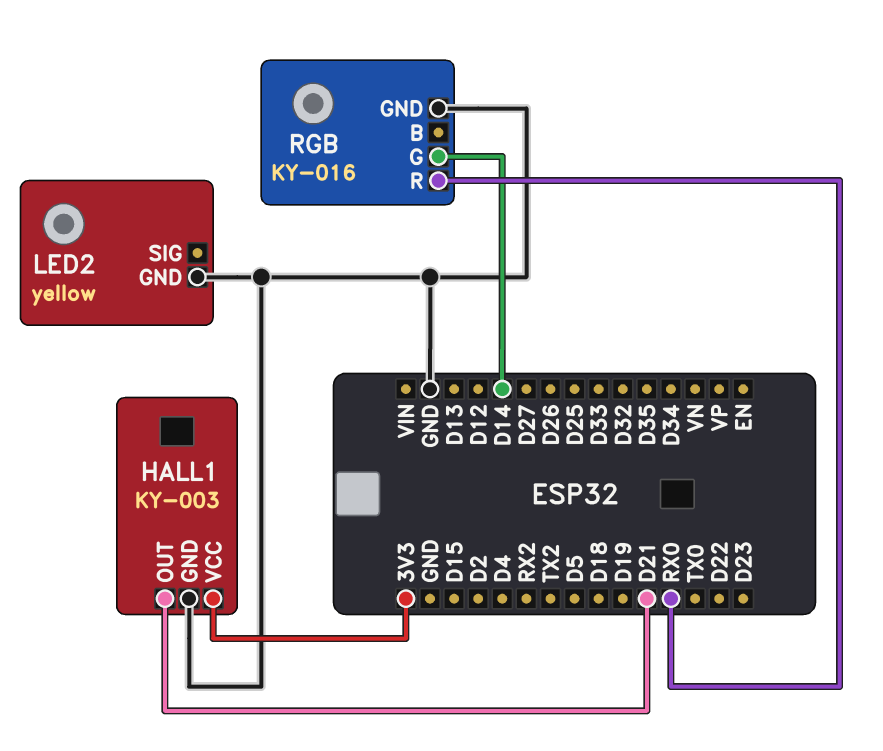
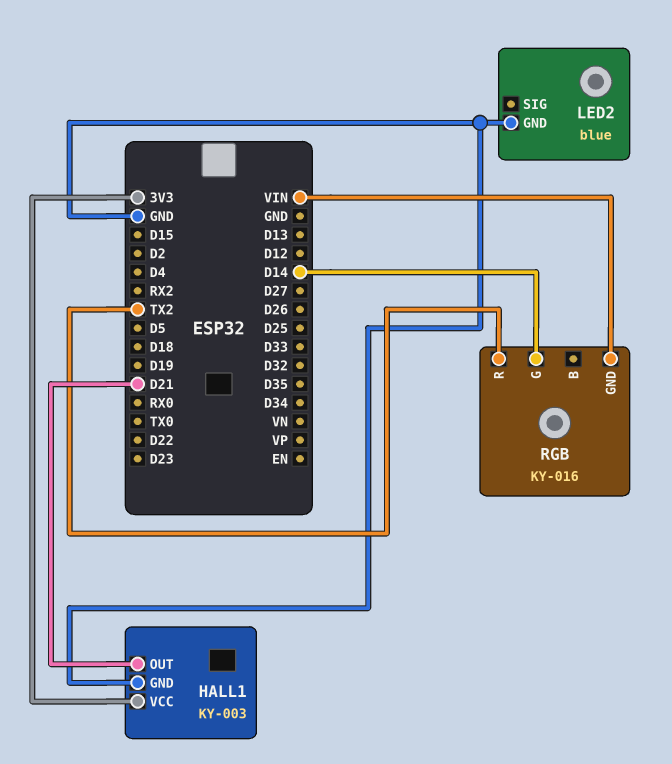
LED2: yellow -> blue
RGB pin GND: GND -> VIN
RGB pin R: RX0 -> TX2

